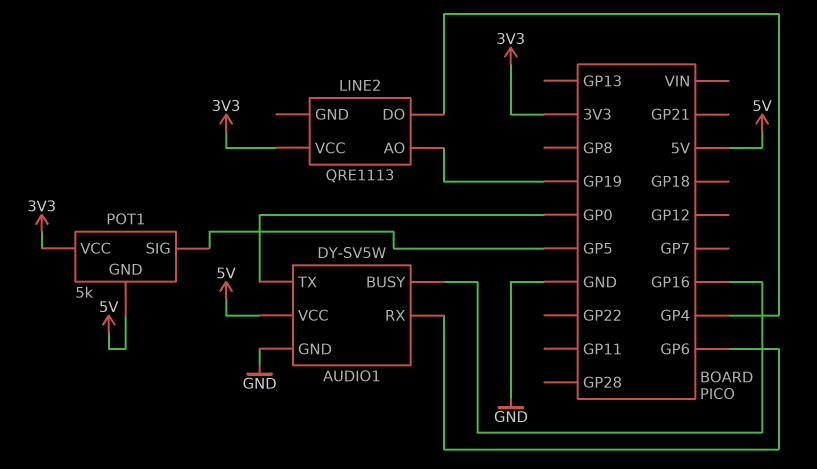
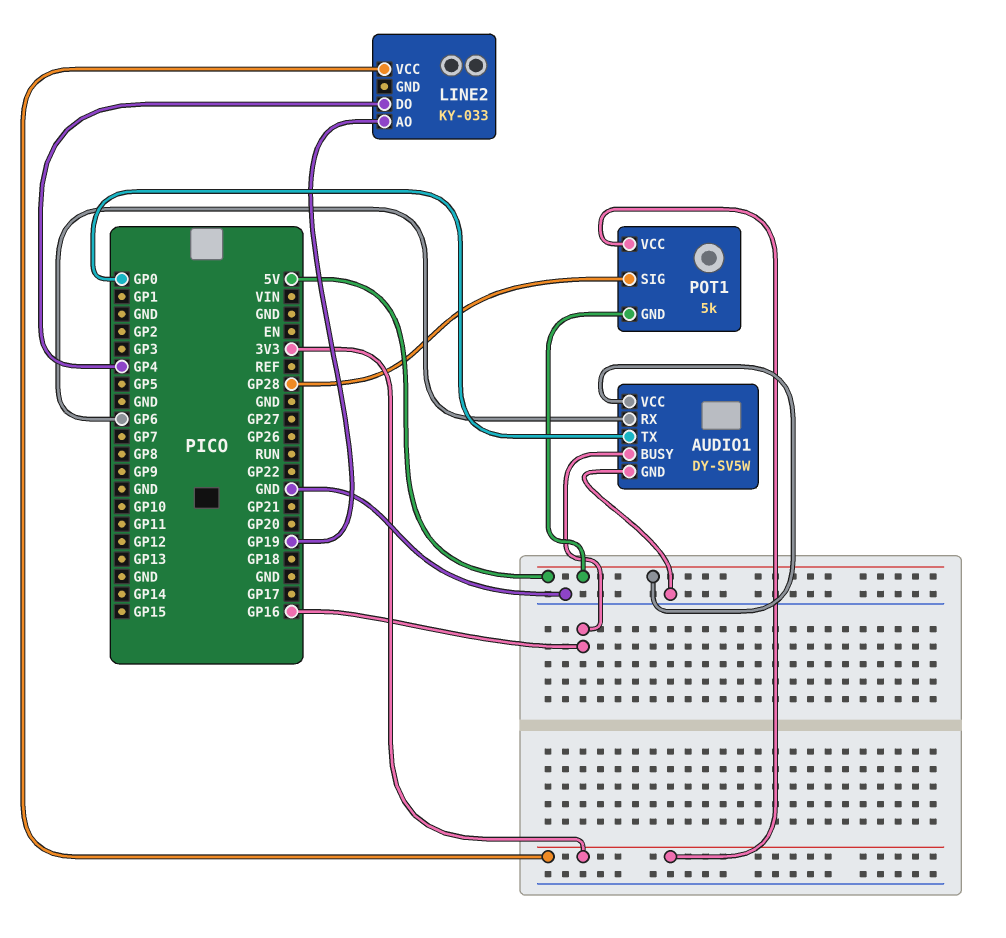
LINE2: QRE1113 -> KY-033
POT1 pin SIG: GP5 -> GP28

